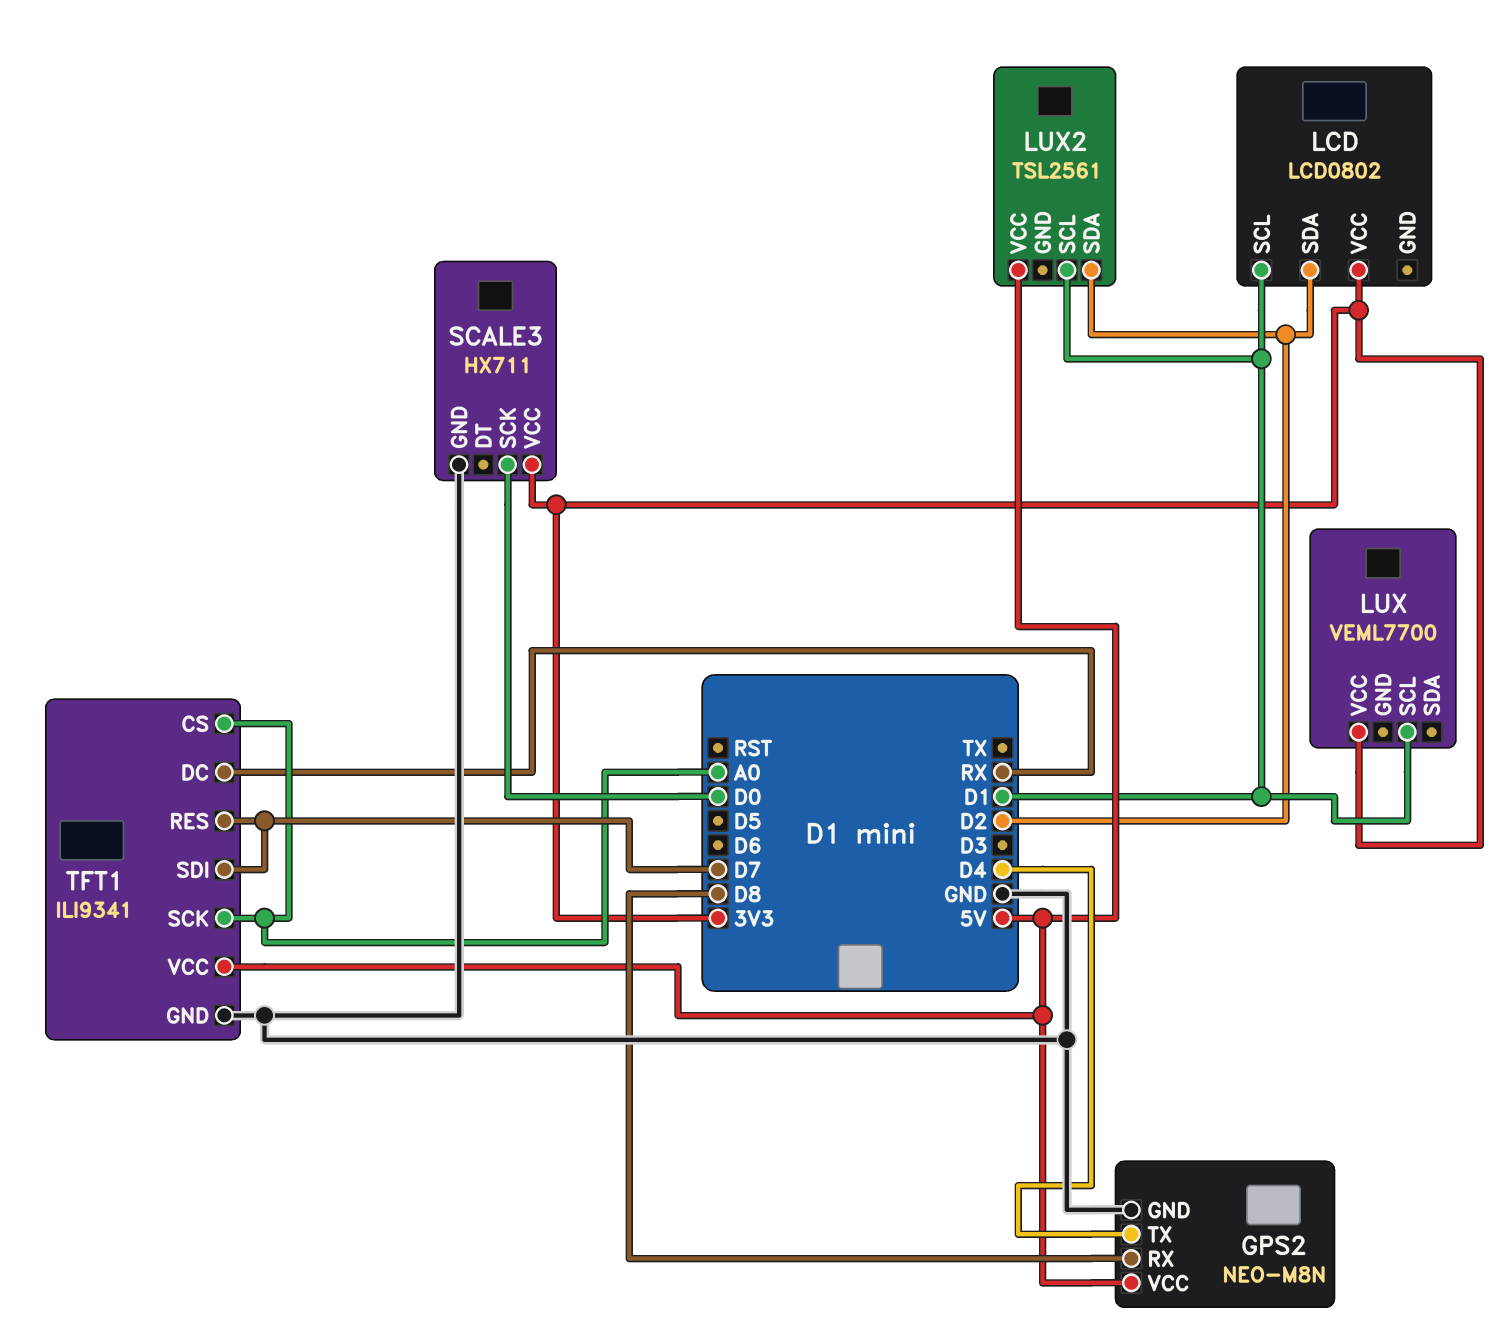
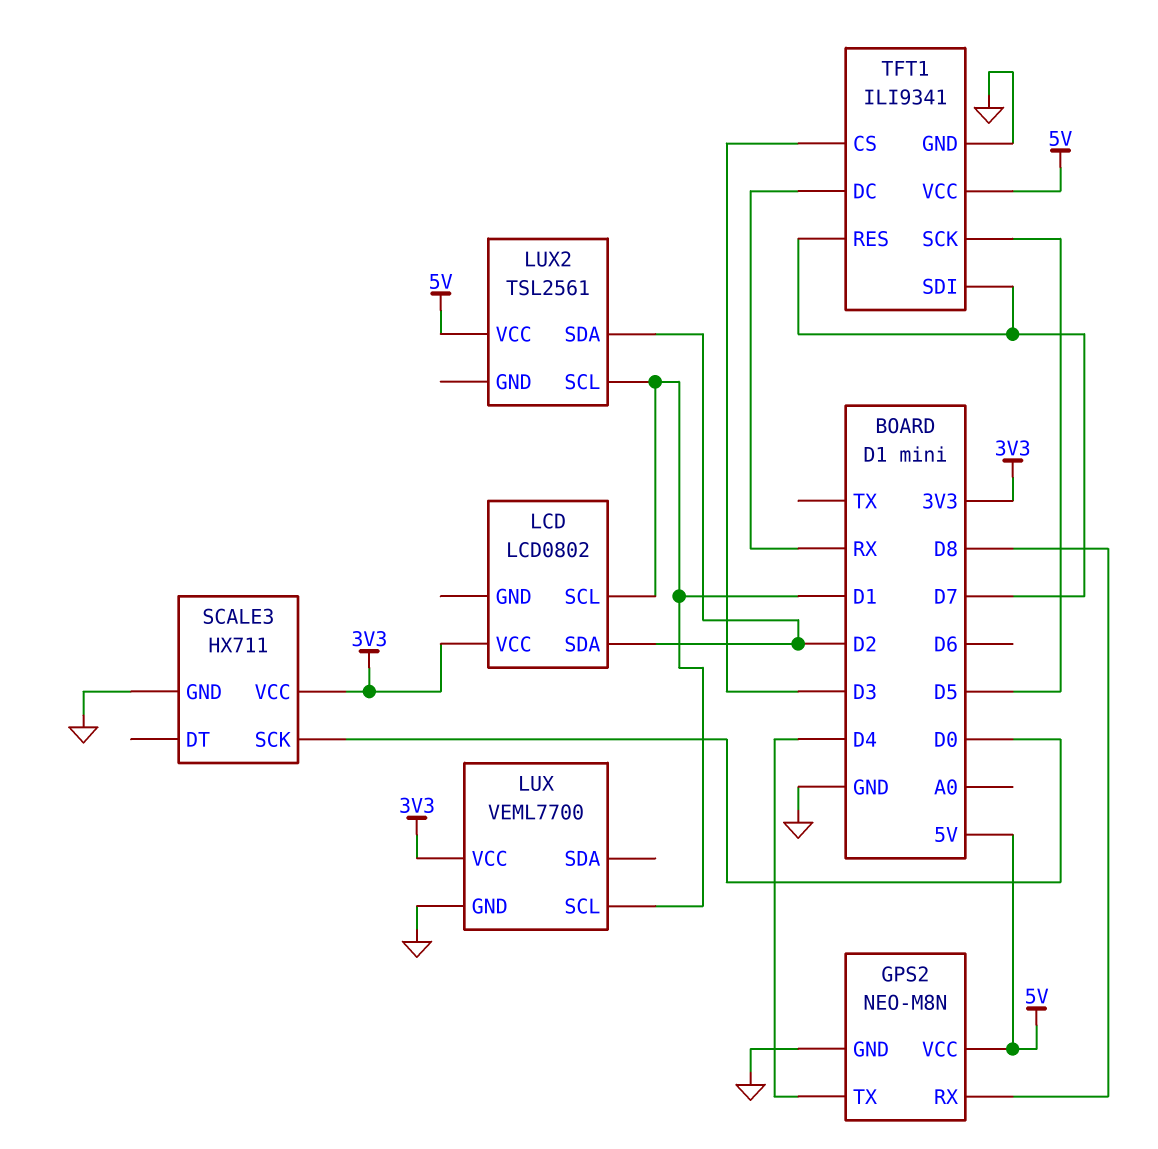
LUX pin GND: none -> GND
TFT1 pin CS: A0 -> D3
TFT1 pin SCK: A0 -> D5

